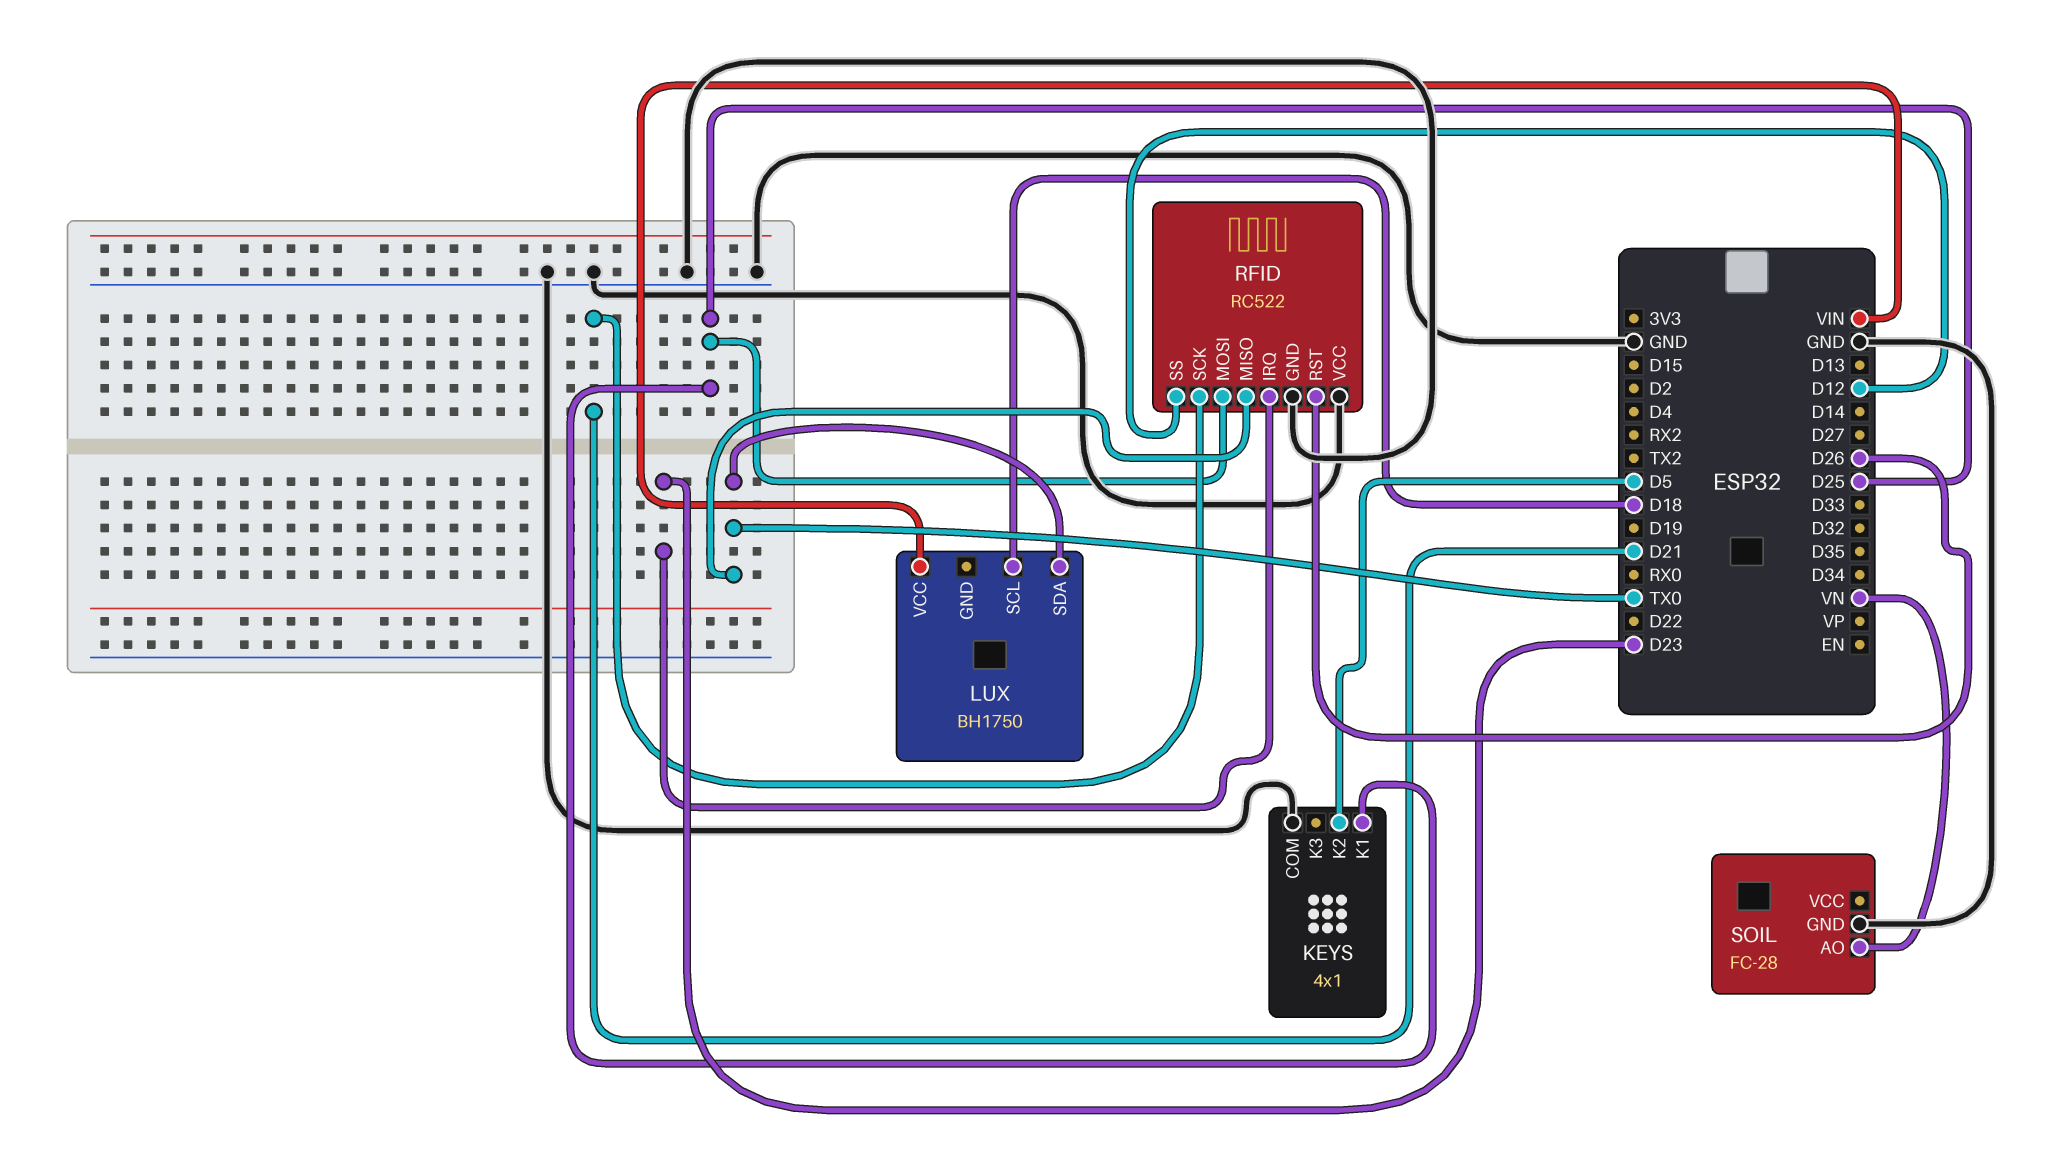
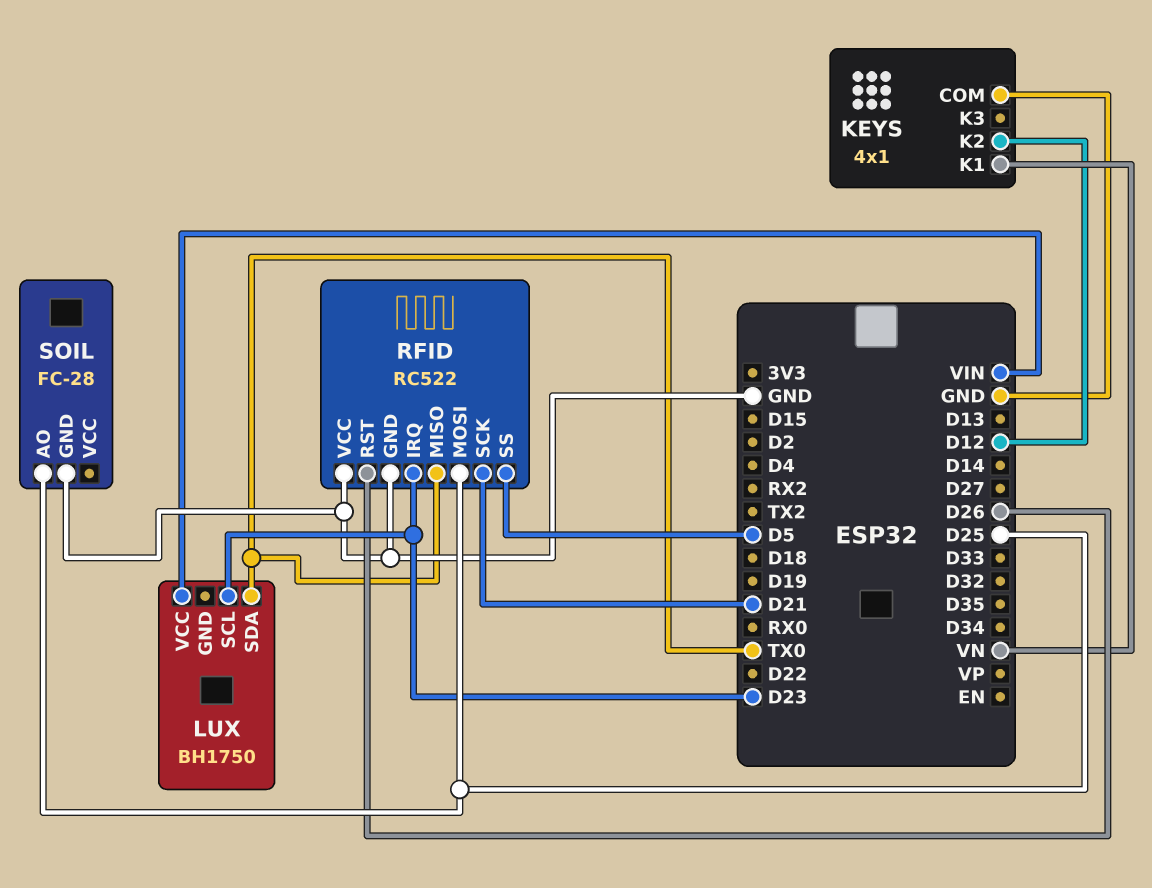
KEYS pin K1: D25 -> VN
KEYS pin K2: D5 -> D12
LUX pin SCL: D18 -> D23
RFID pin SS: D12 -> D5
SOIL pin AO: VN -> D25

